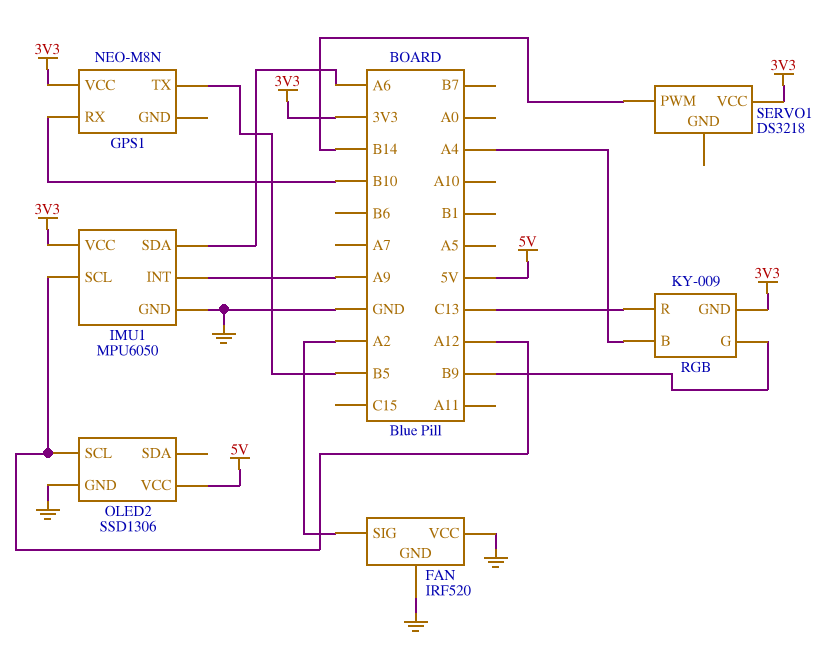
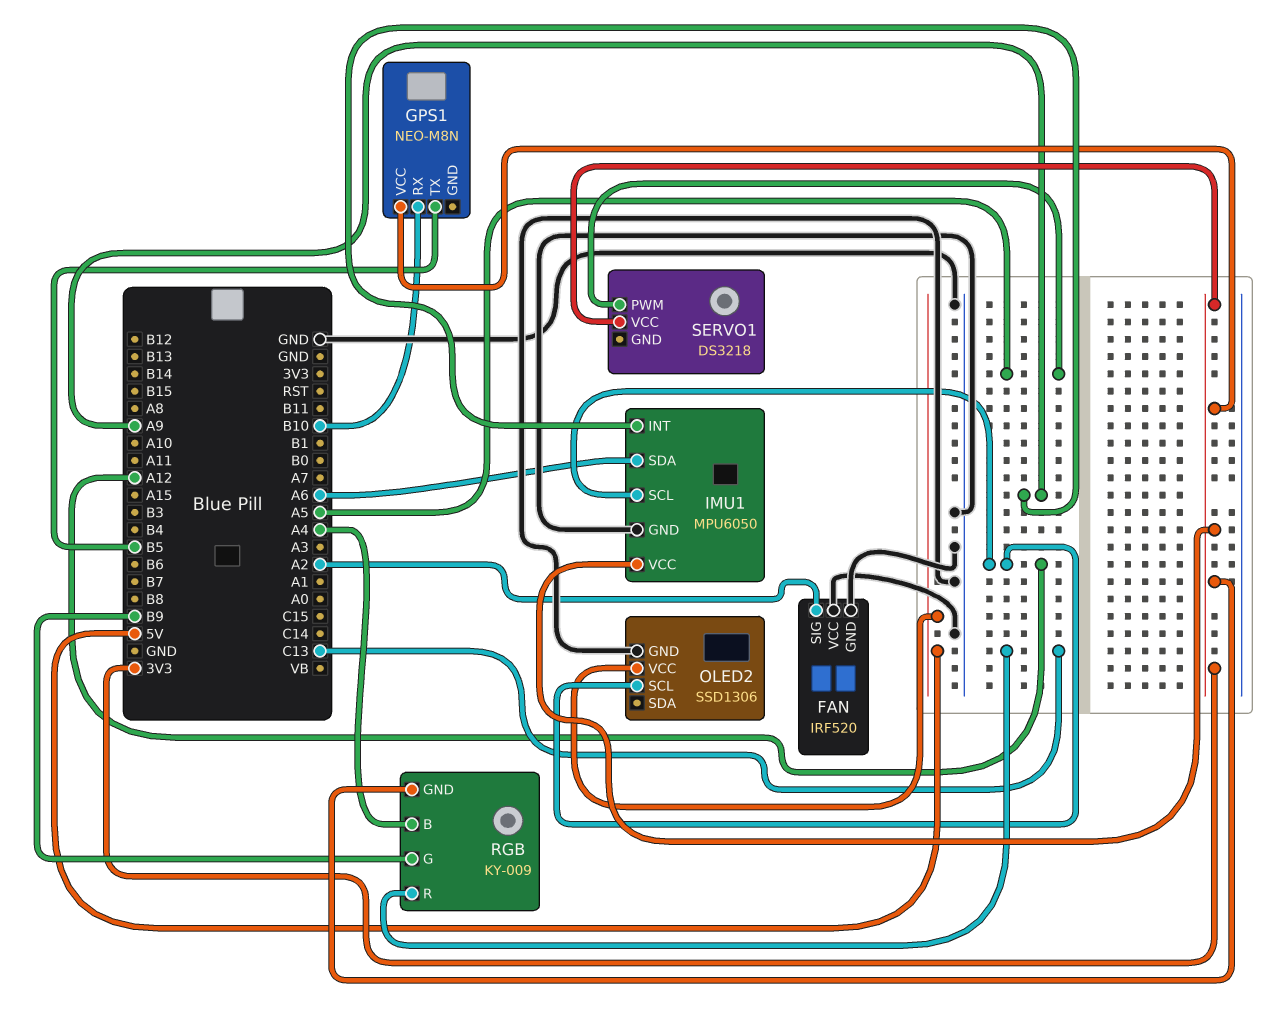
SERVO1 pin PWM: B14 -> A5

